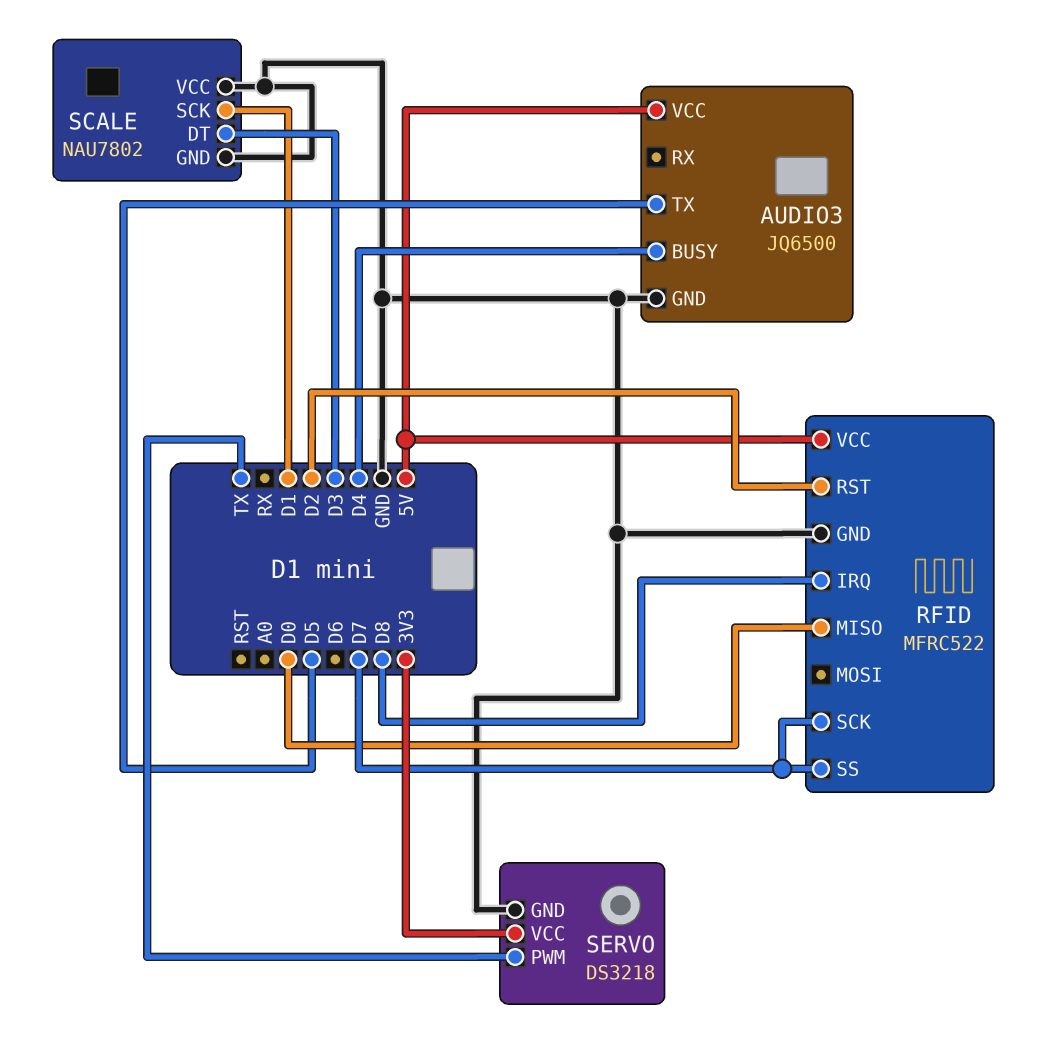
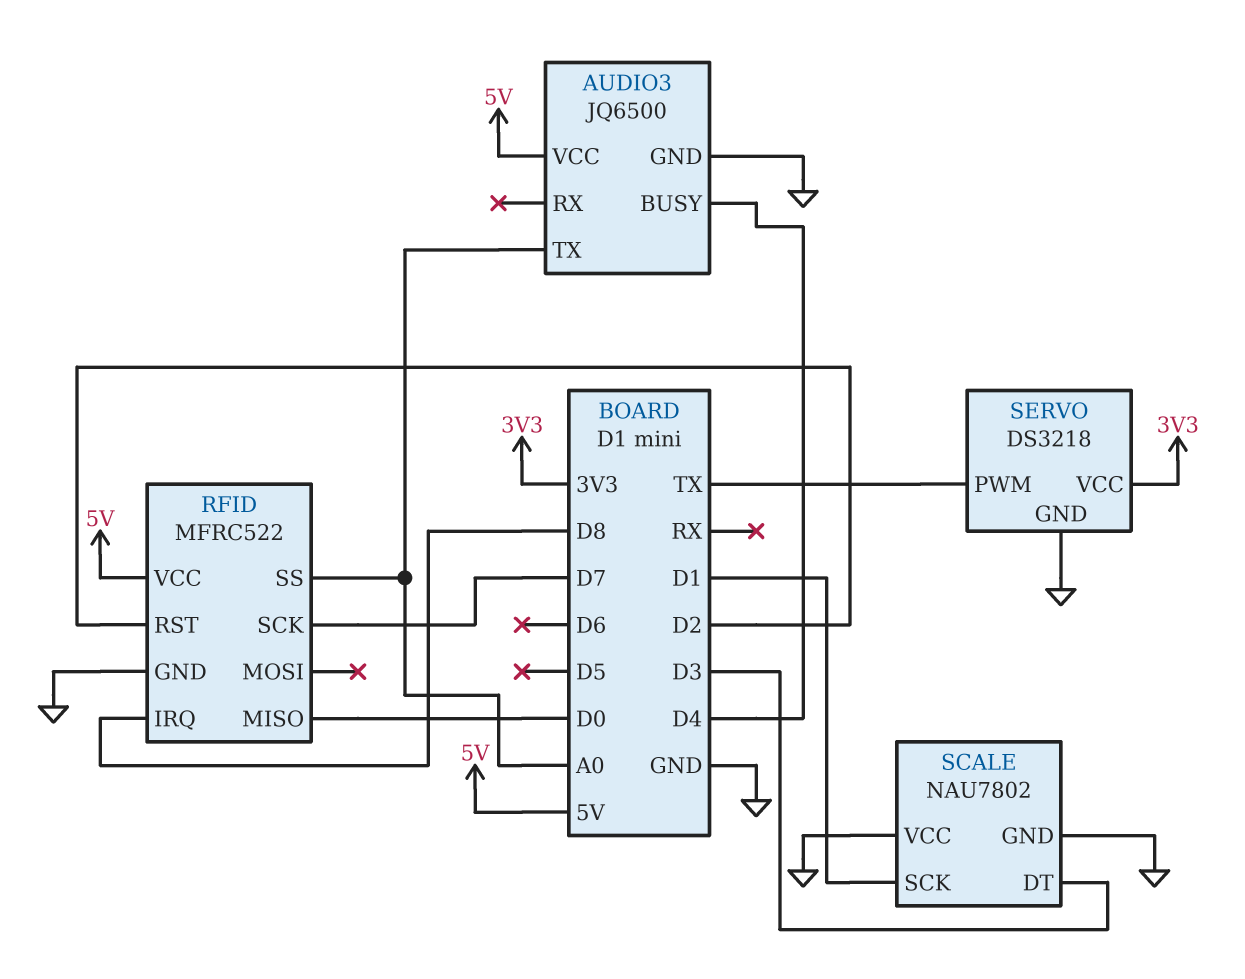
AUDIO3 pin TX: D5 -> A0
RFID pin SS: D7 -> A0

